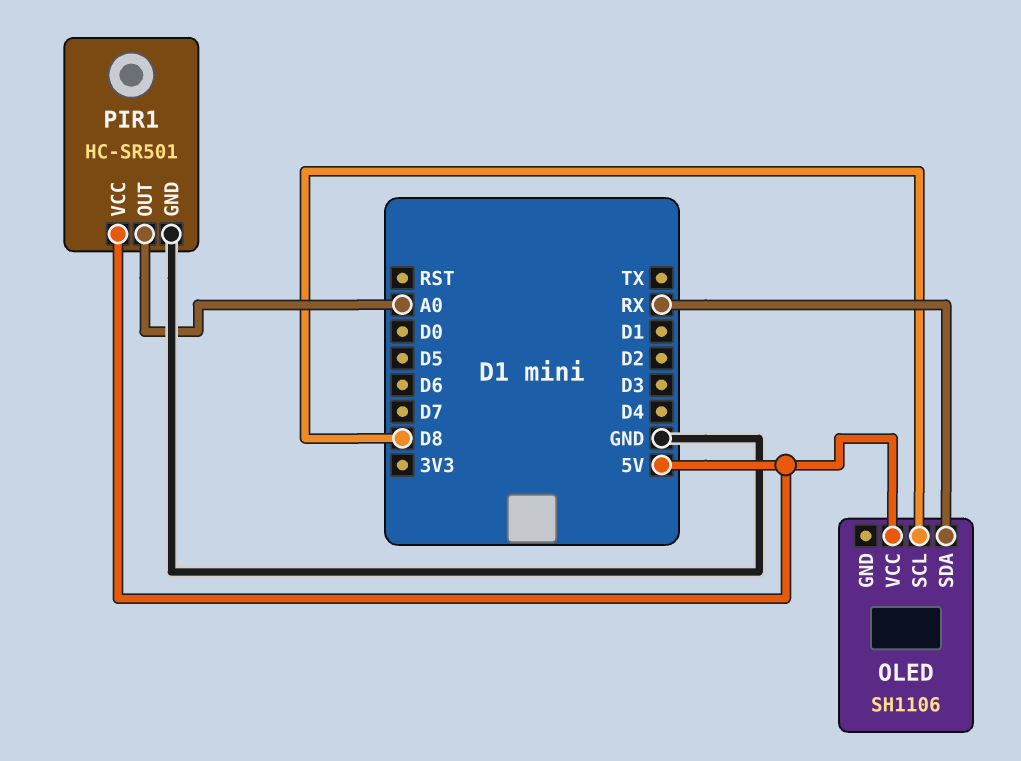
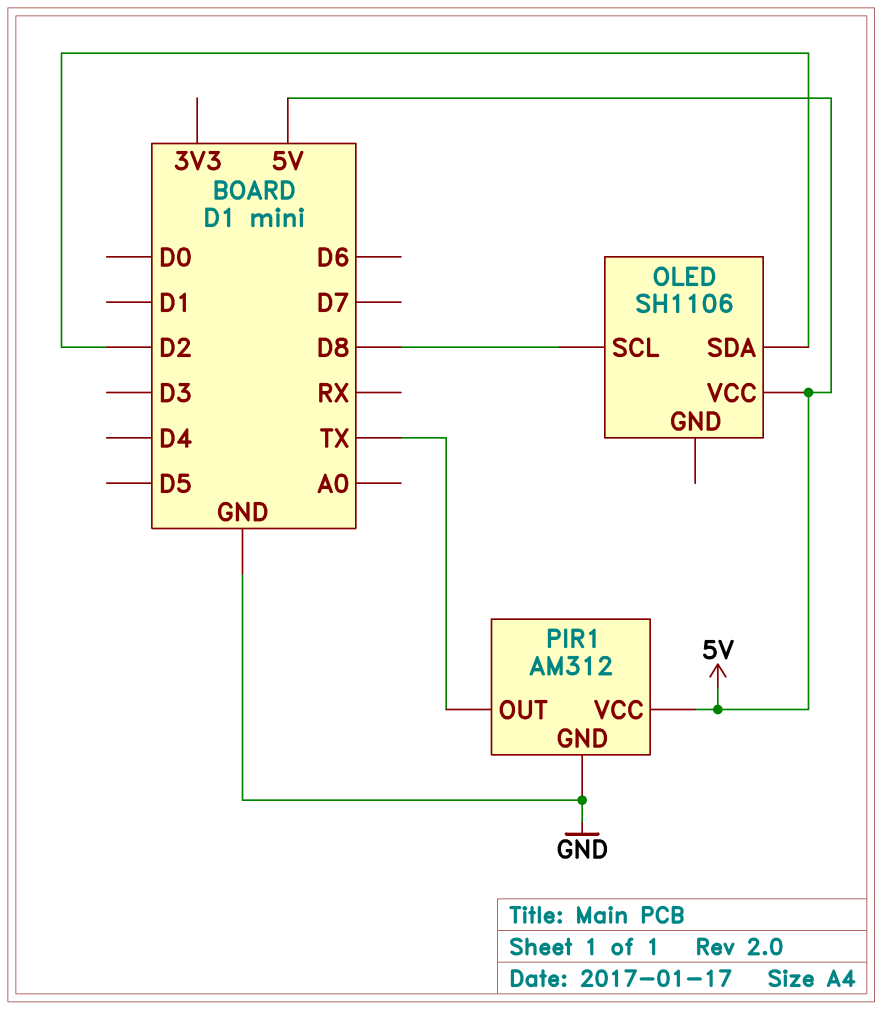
OLED pin SDA: RX -> D2
PIR1: HC-SR501 -> AM312
PIR1 pin OUT: A0 -> TX

